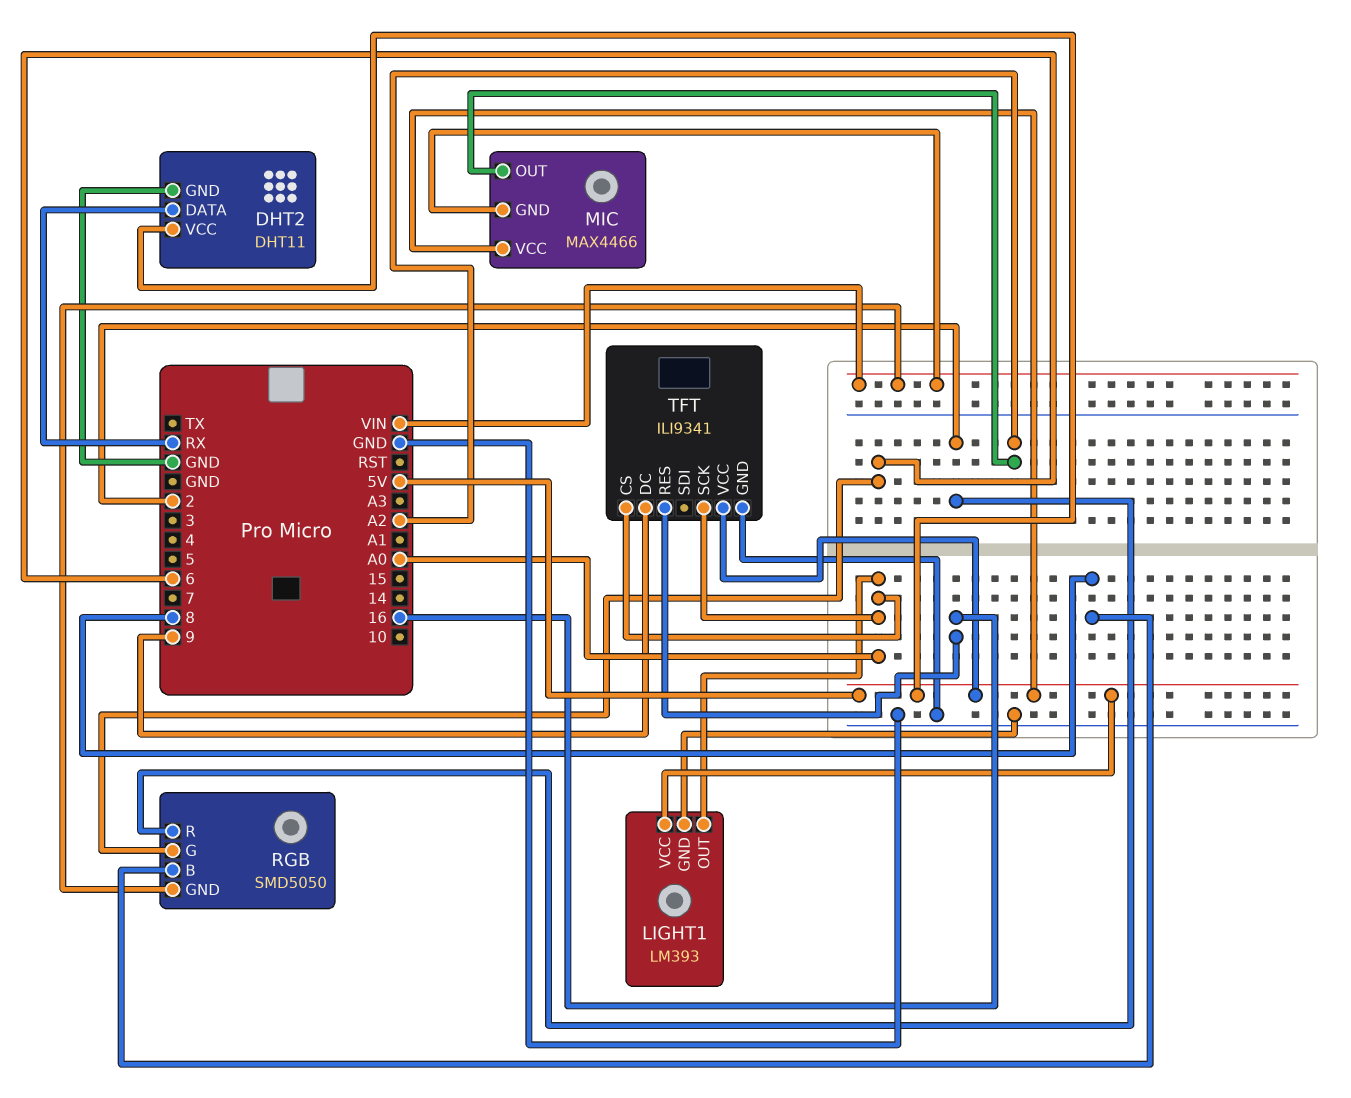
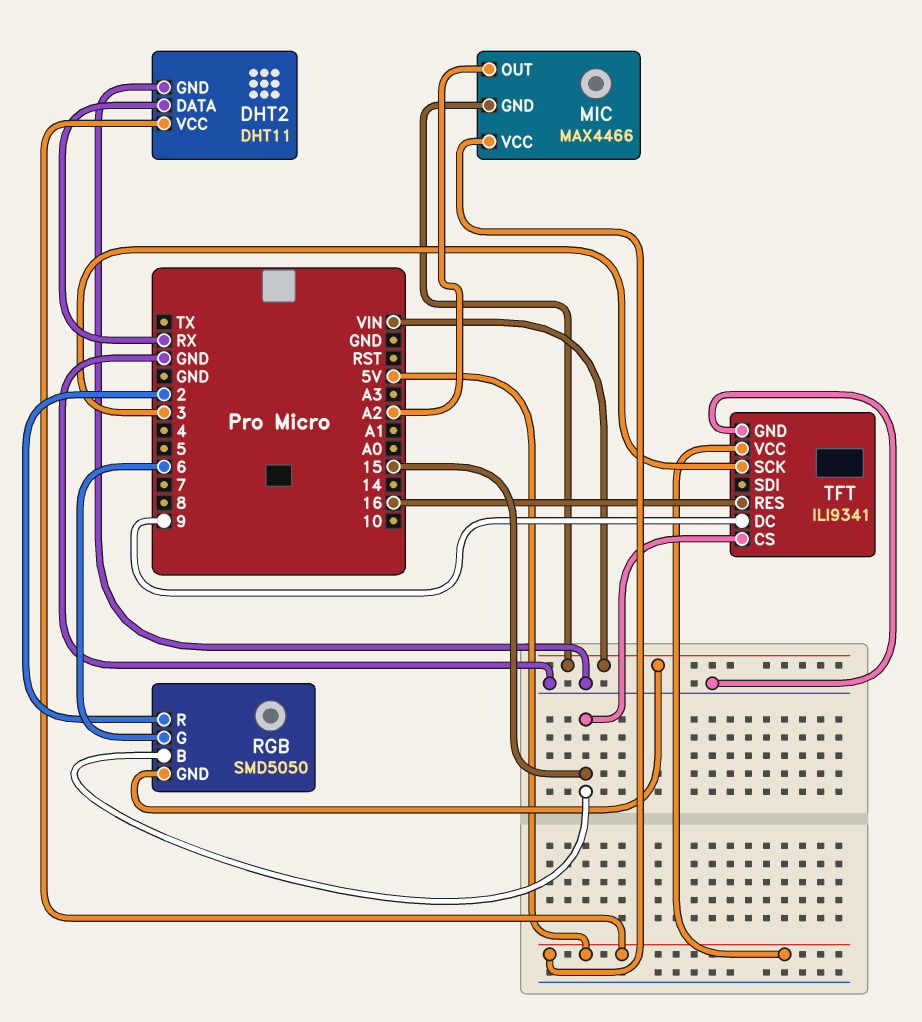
LIGHT1: LM393 -> none
LIGHT1 pin GND: GND -> none
LIGHT1 pin OUT: A0 -> none
LIGHT1 pin VCC: 5V -> none
RGB pin B: 8 -> 15
TFT pin CS: A0 -> 15
TFT pin SCK: A0 -> 3

